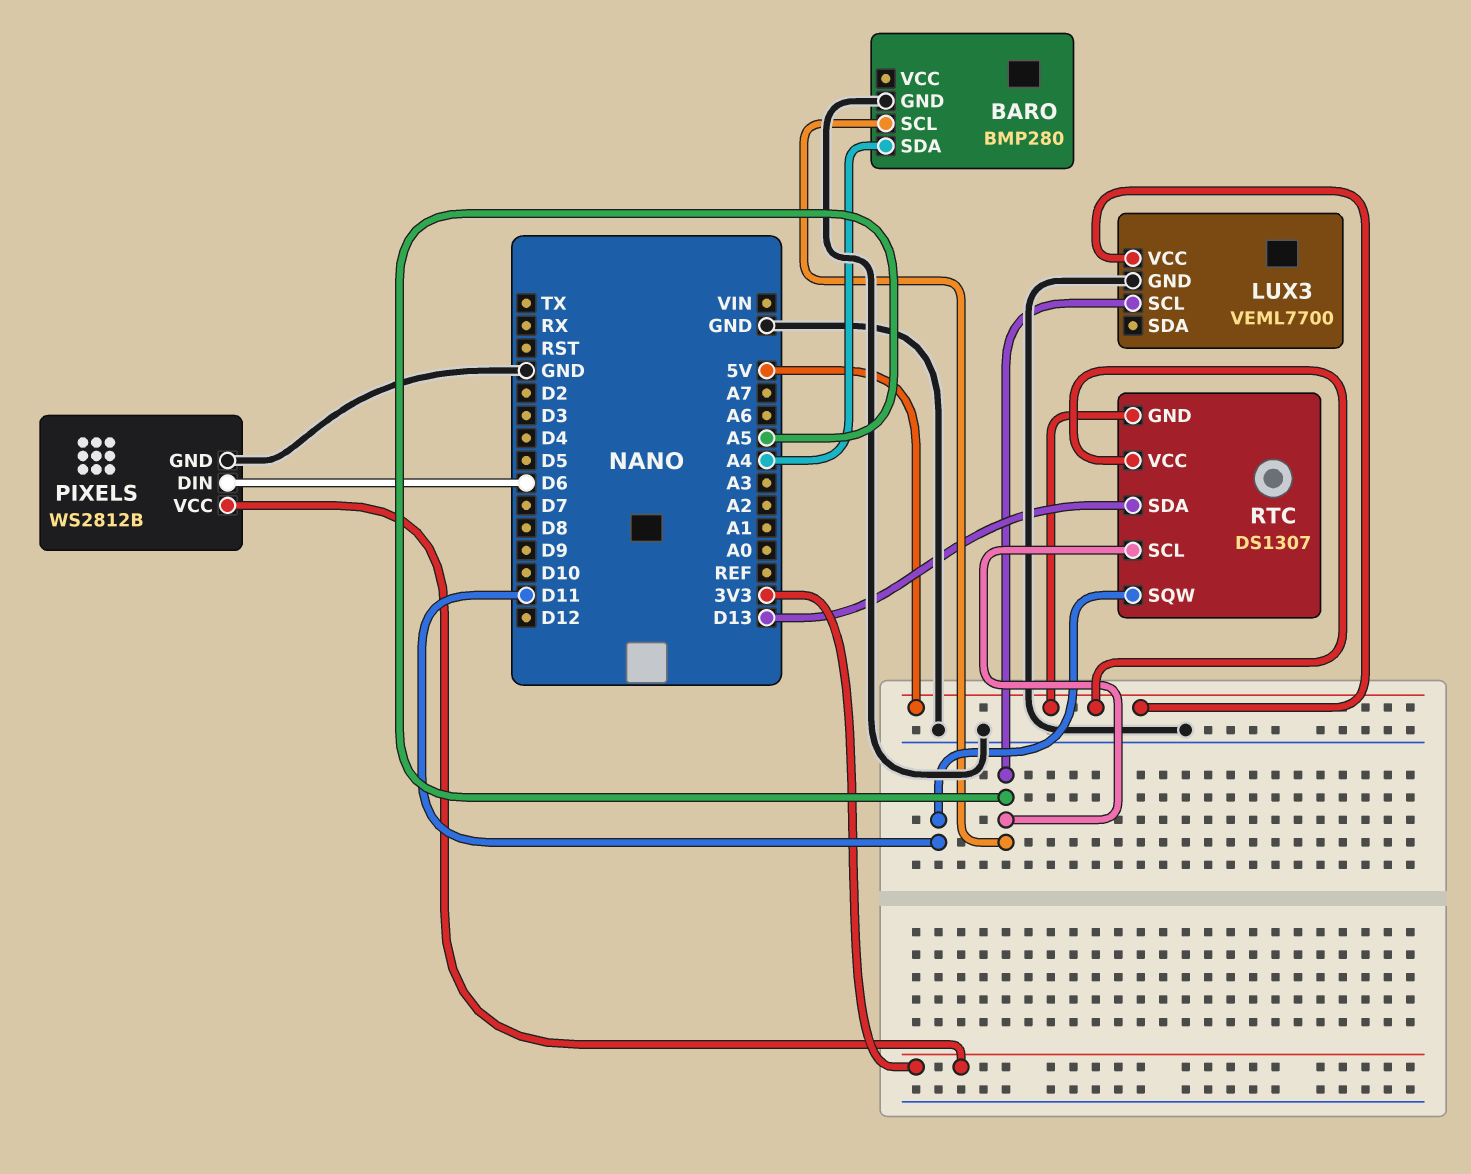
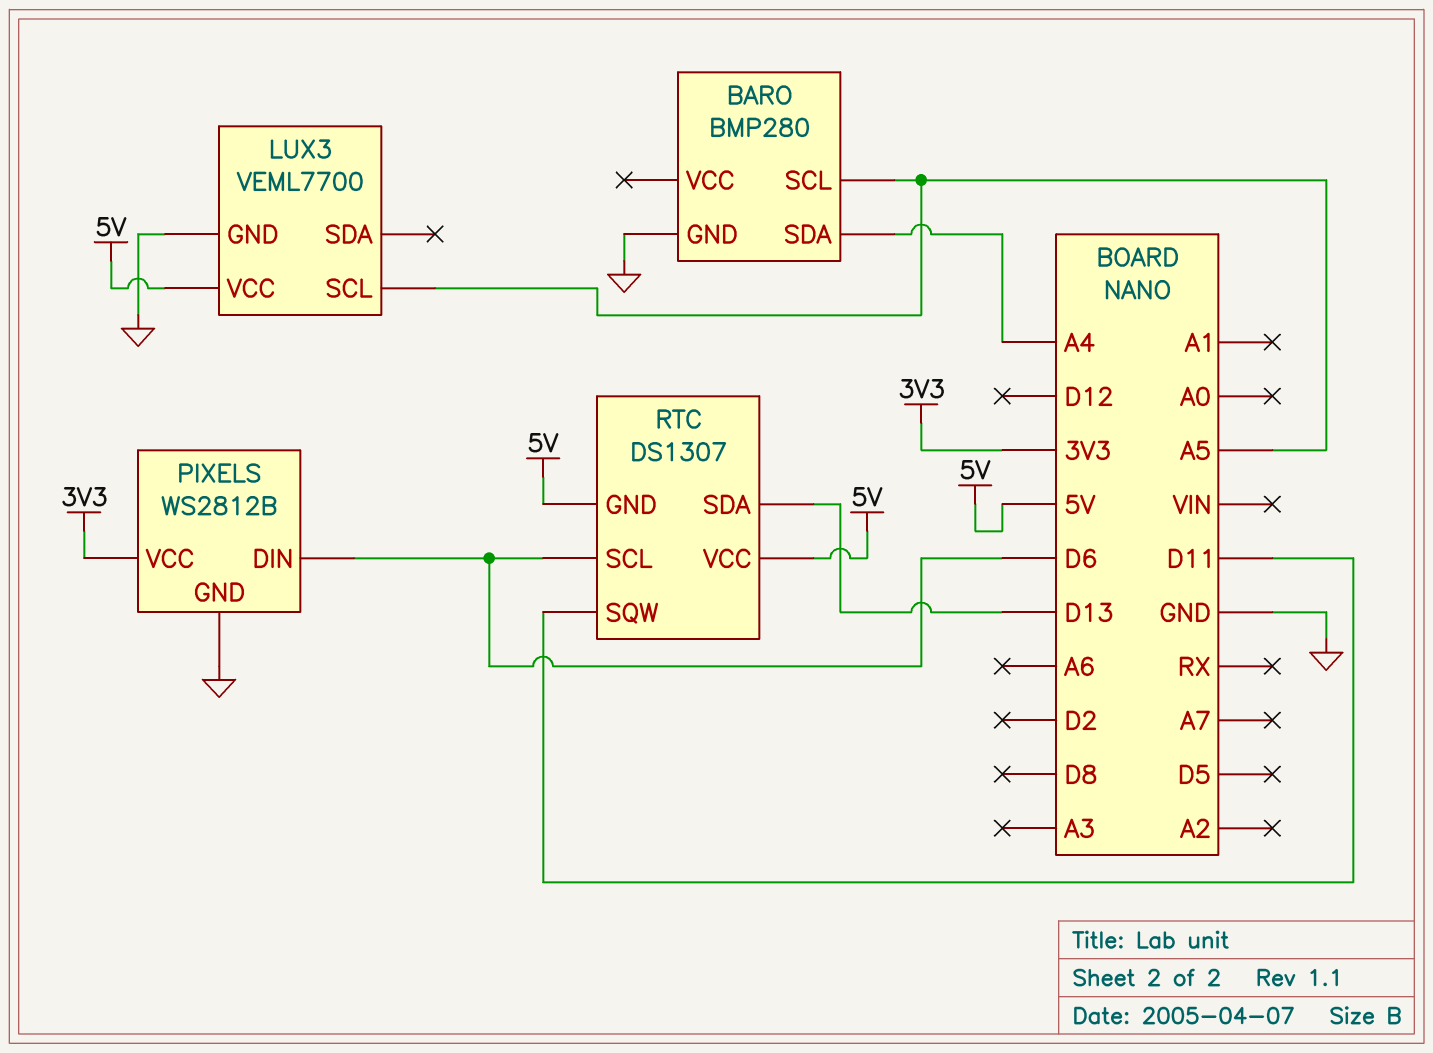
RTC pin SCL: A5 -> D6

